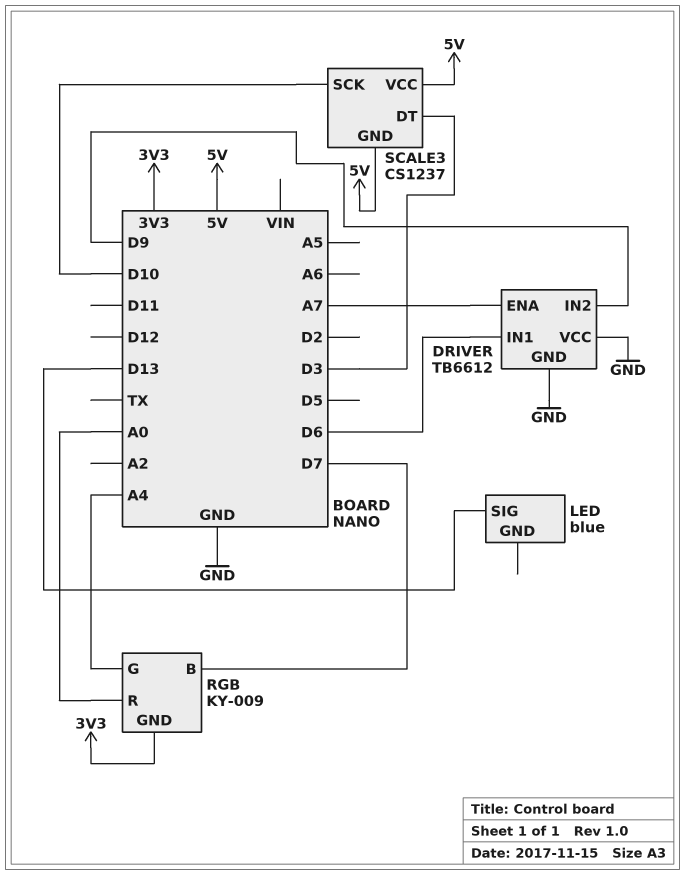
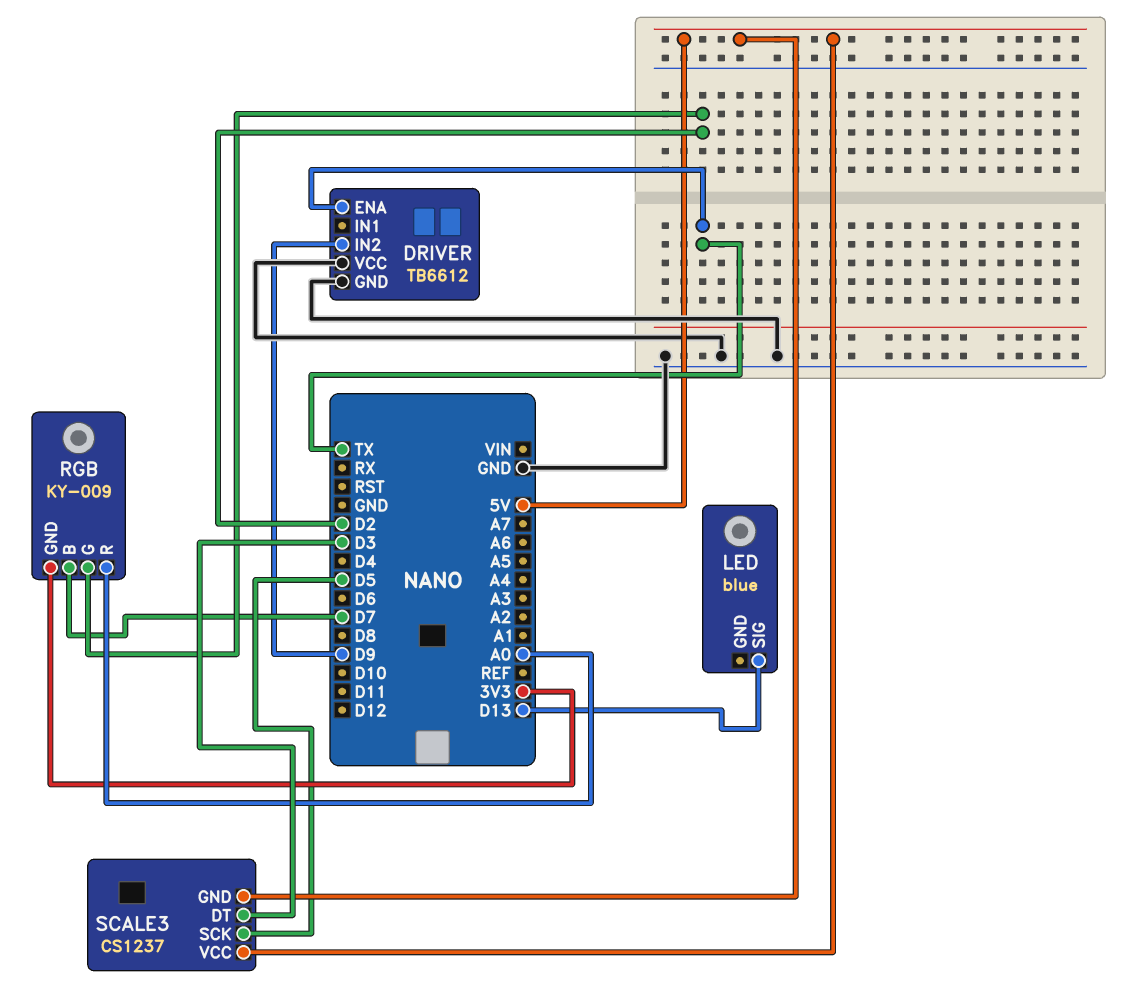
DRIVER pin ENA: A7 -> TX
DRIVER pin IN1: D6 -> none
RGB pin G: A4 -> D2
SCALE3 pin SCK: D10 -> D5

